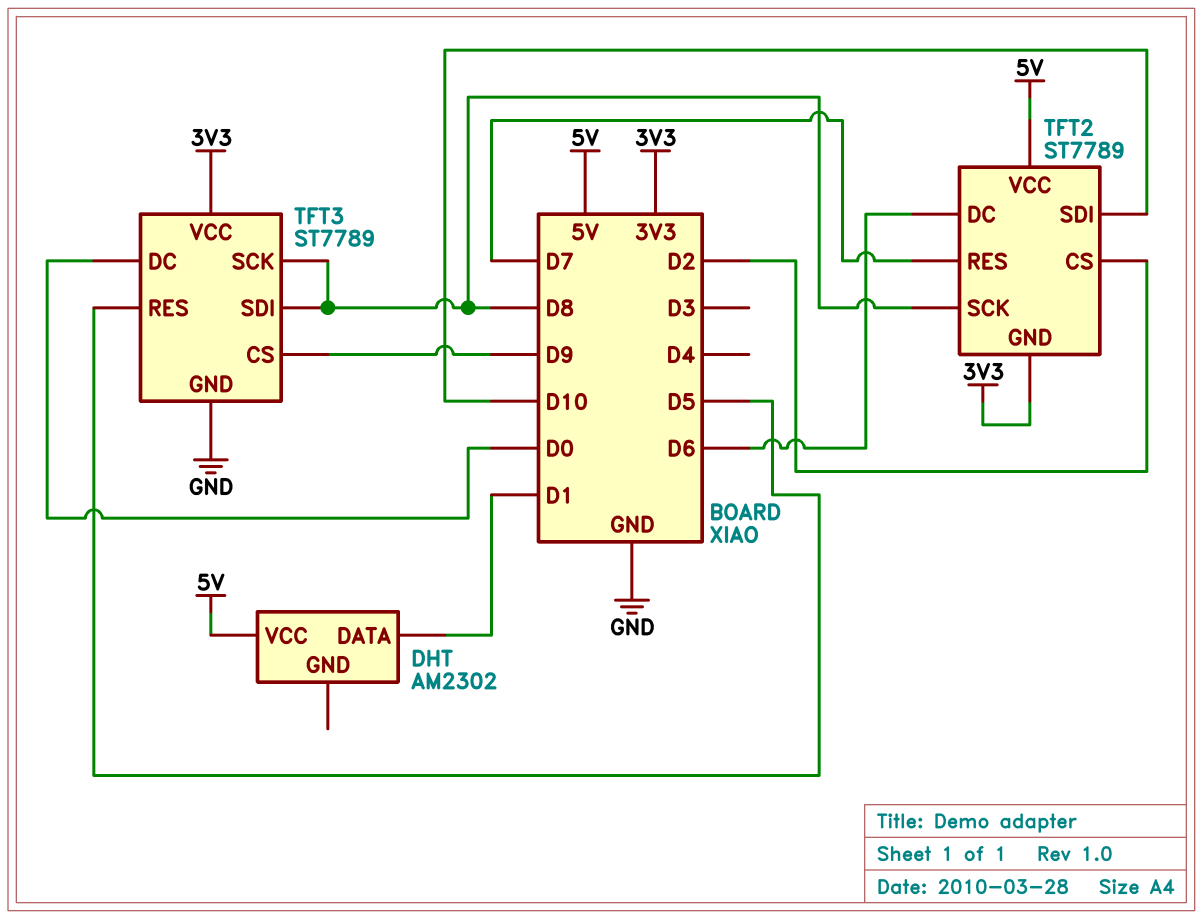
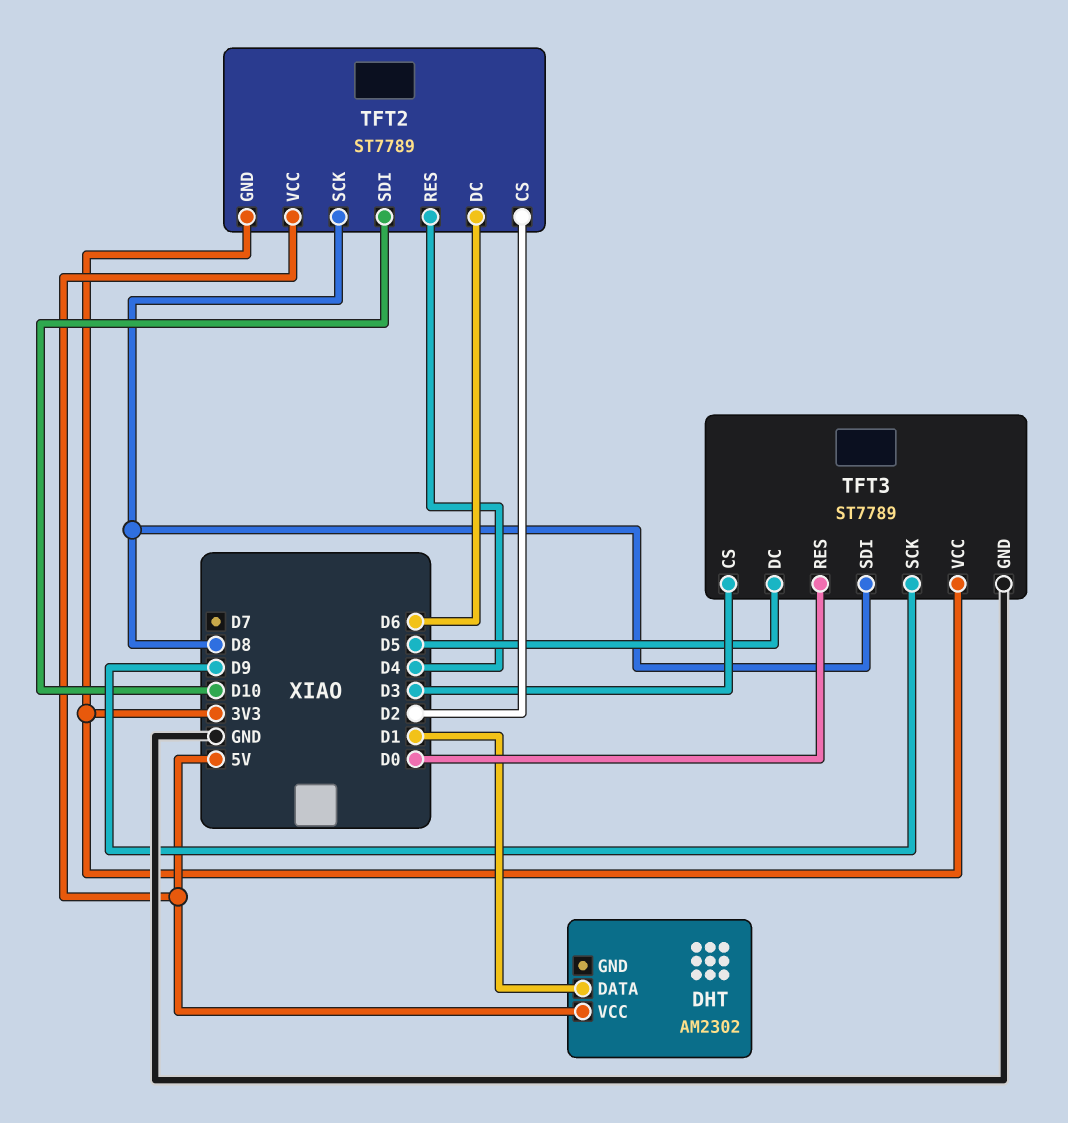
TFT2 pin RES: D7 -> D4
TFT3 pin CS: D9 -> D3
TFT3 pin DC: D0 -> D5
TFT3 pin RES: D5 -> D0
TFT3 pin SCK: D8 -> D9

